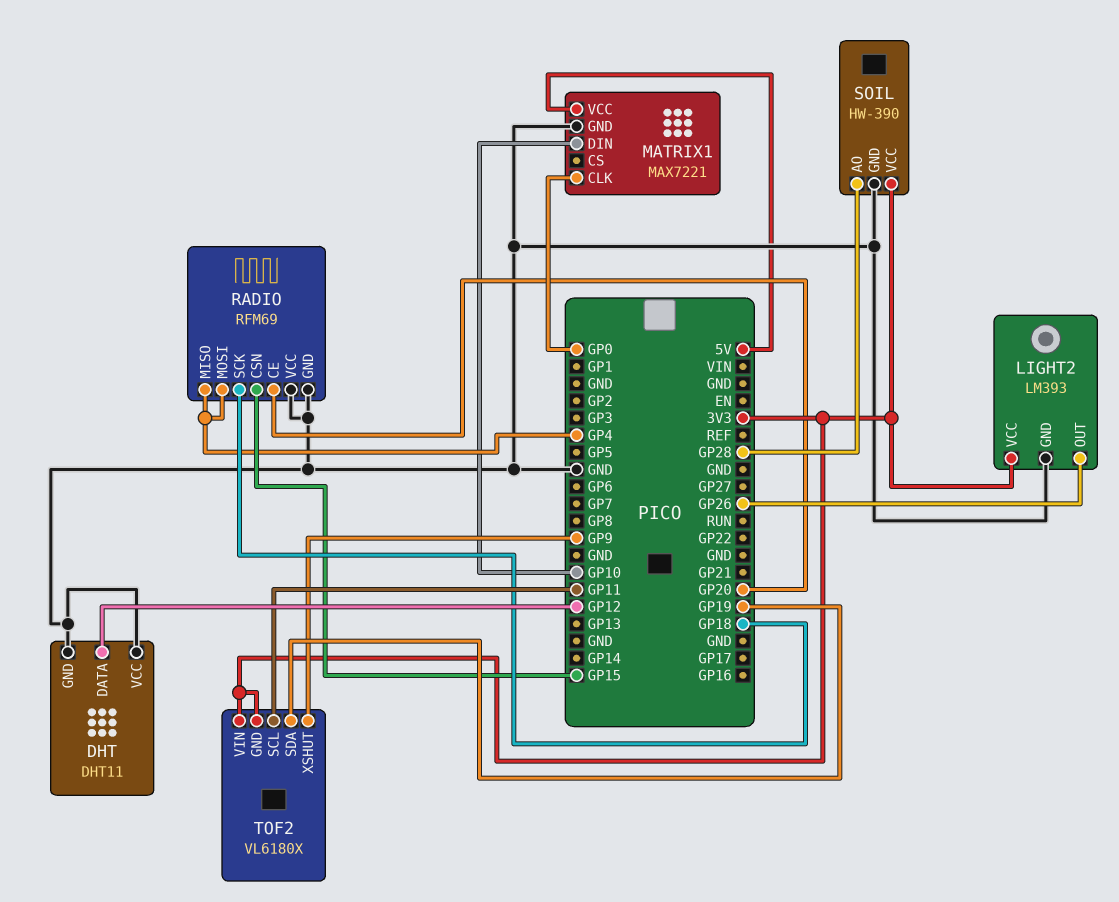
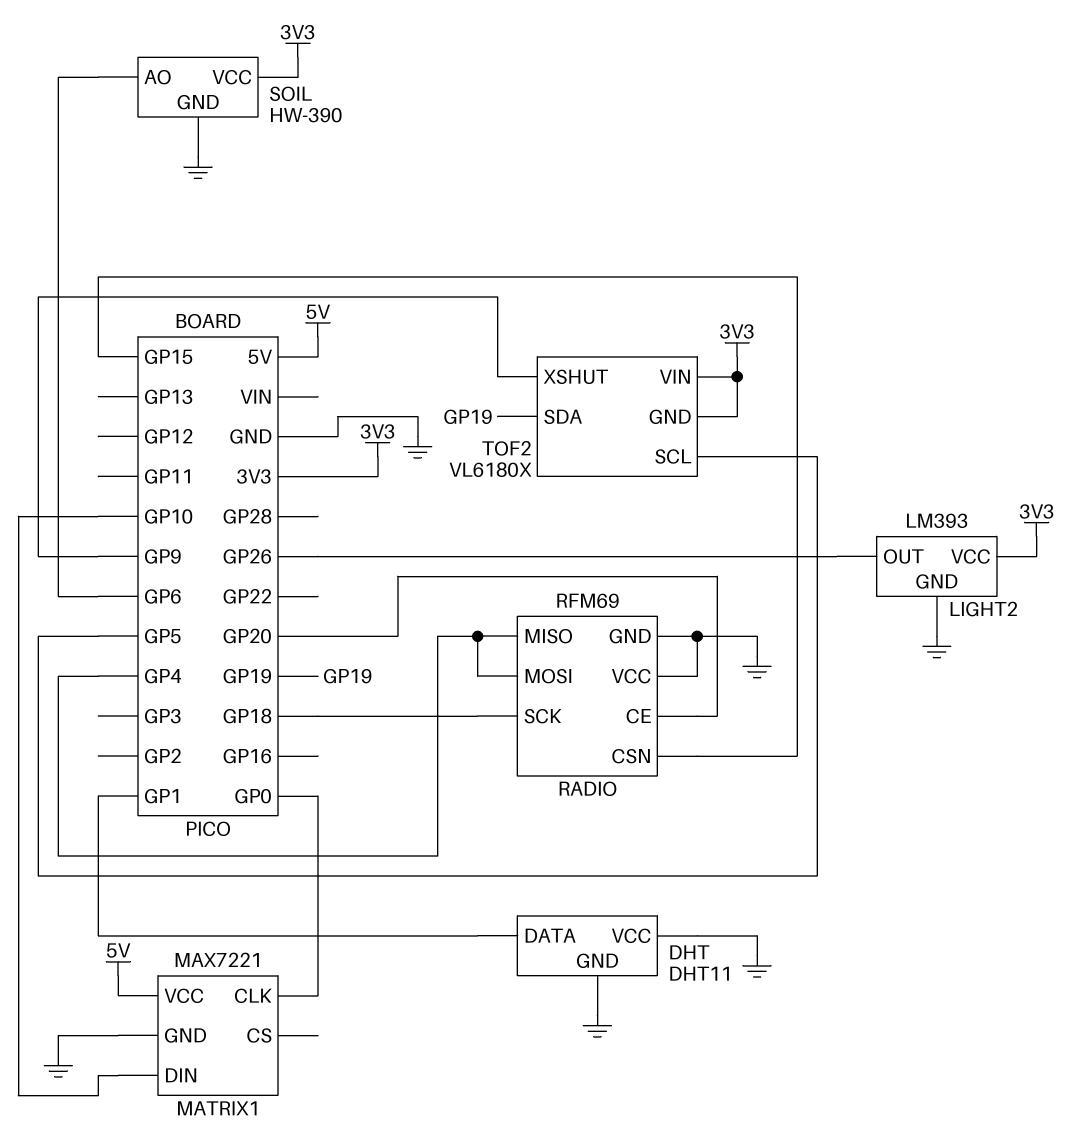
DHT pin DATA: GP12 -> GP1
SOIL pin AO: GP28 -> GP6
TOF2 pin SCL: GP11 -> GP5

